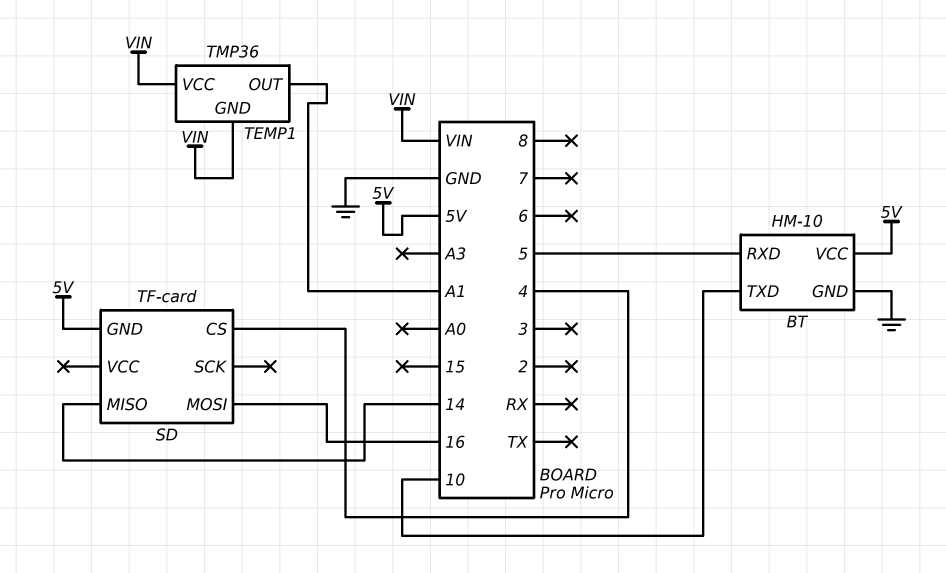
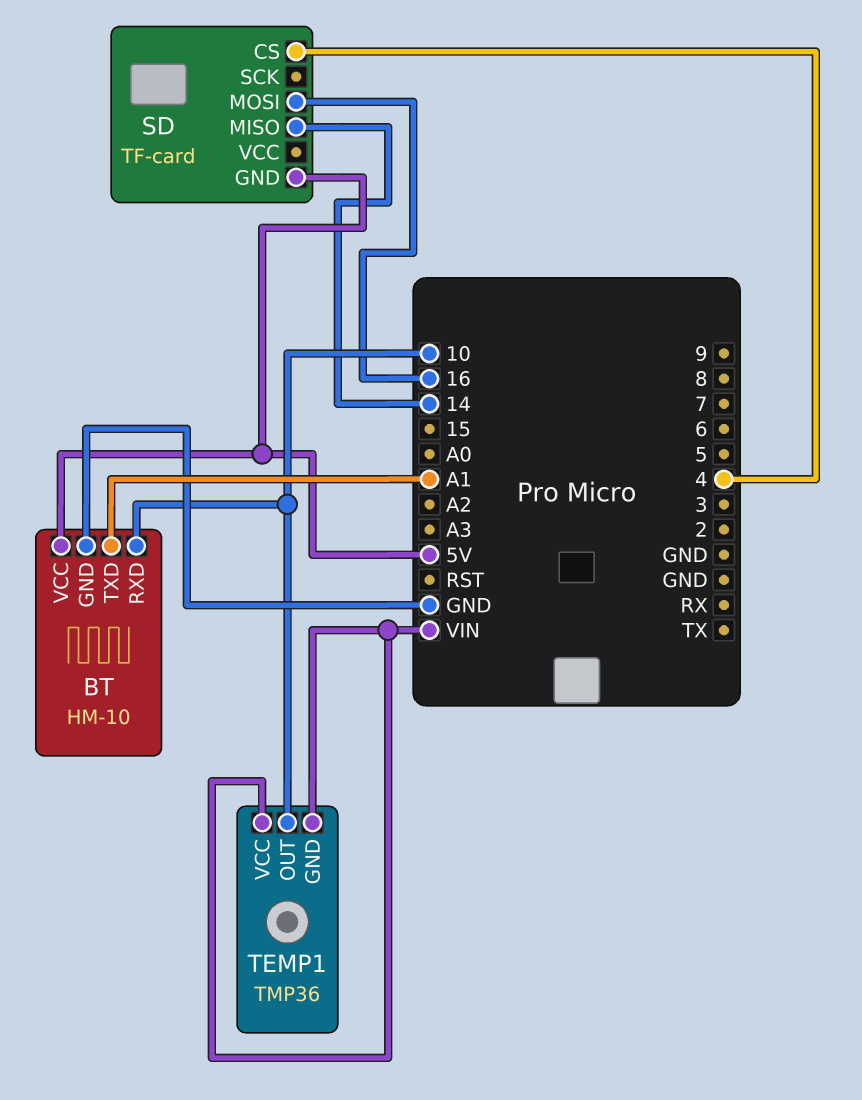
BT pin RXD: 5 -> 10
BT pin TXD: 10 -> A1
TEMP1 pin OUT: A1 -> 10

